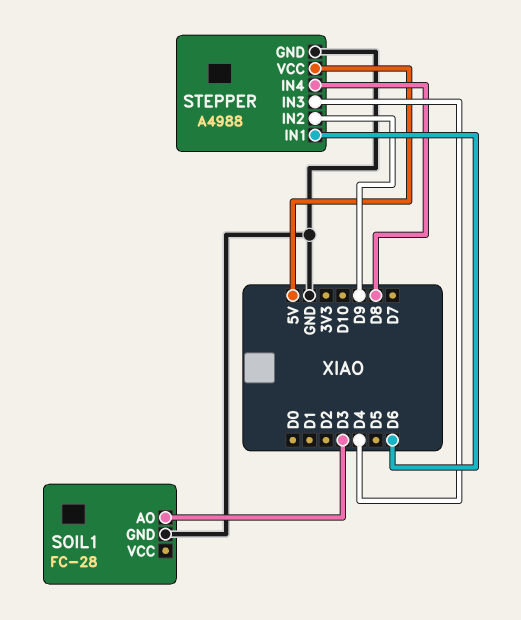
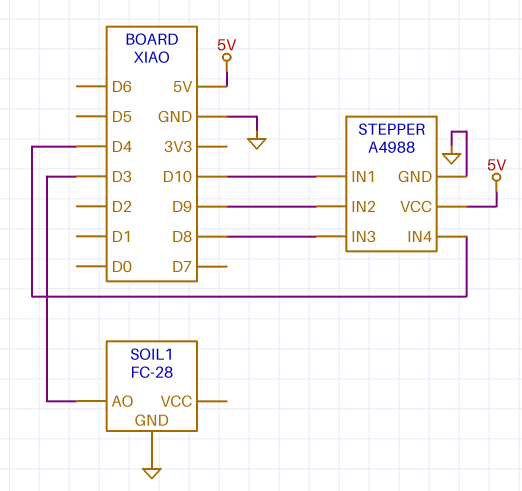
STEPPER pin IN1: D6 -> D10
STEPPER pin IN3: D4 -> D8
STEPPER pin IN4: D8 -> D4

